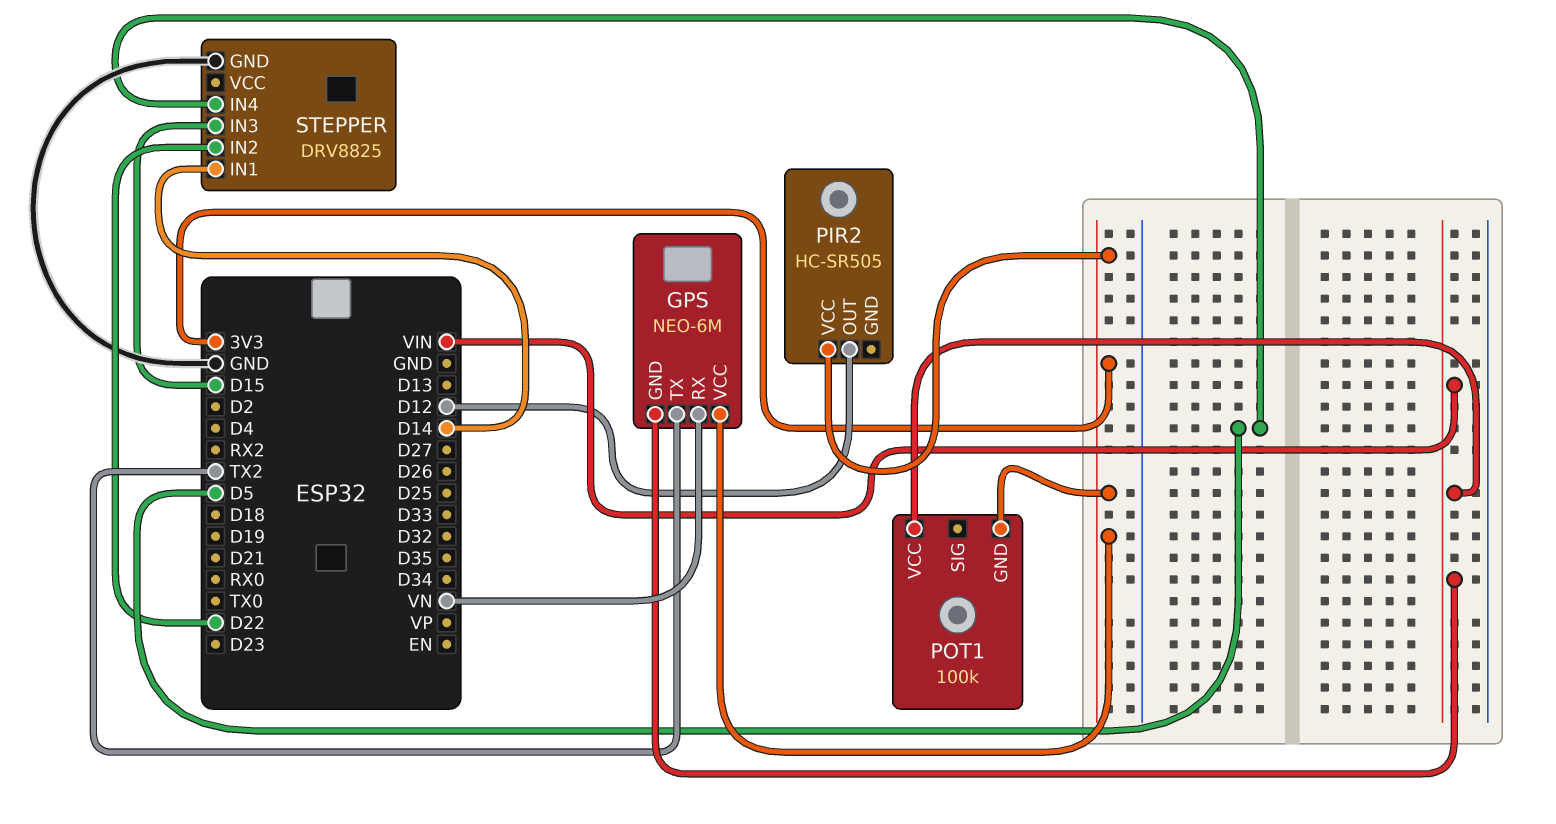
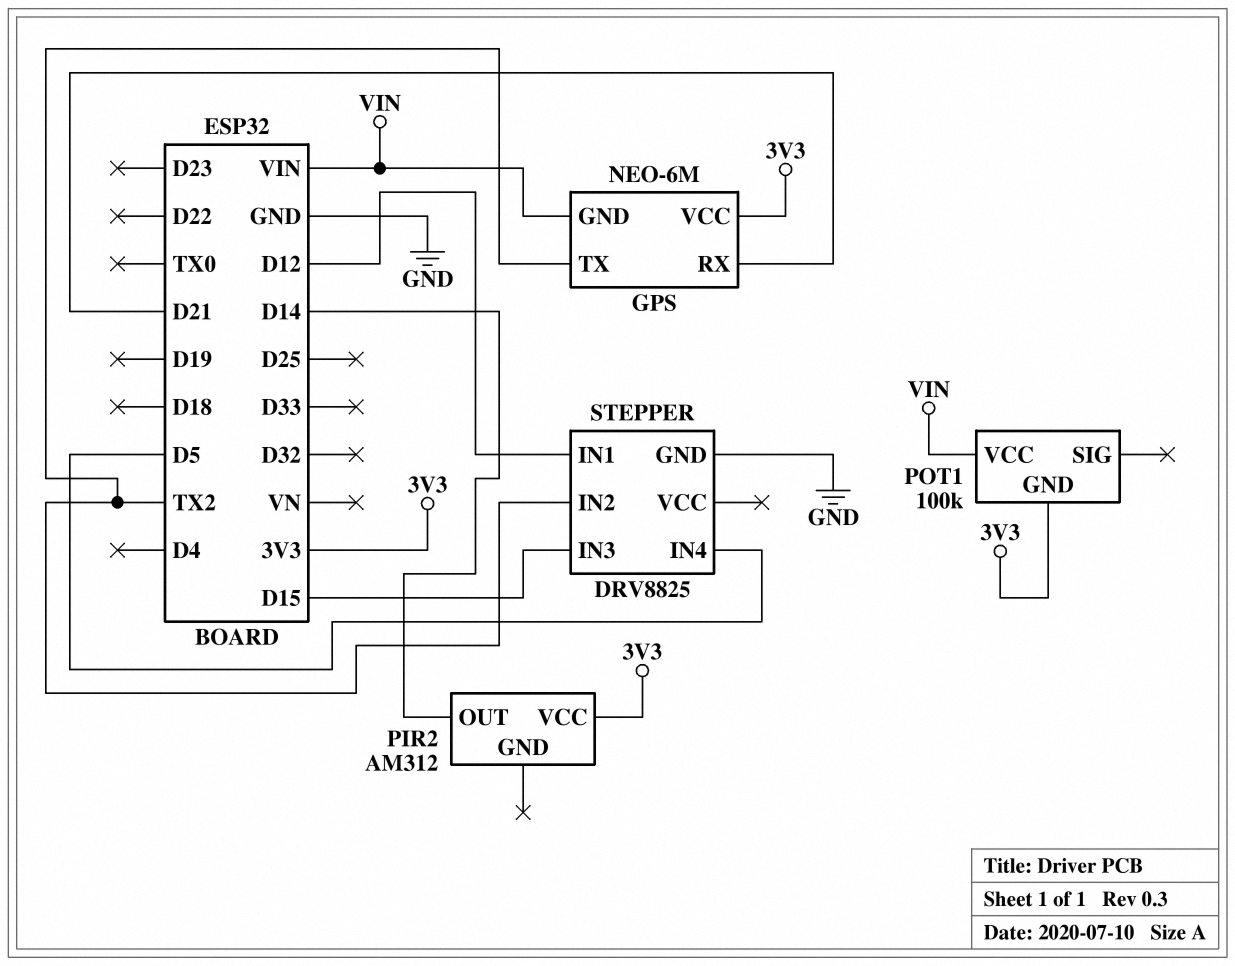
GPS pin RX: VN -> D21
PIR2: HC-SR505 -> AM312
PIR2 pin OUT: D12 -> D14
STEPPER pin IN1: D14 -> D12
STEPPER pin IN2: D22 -> TX2

